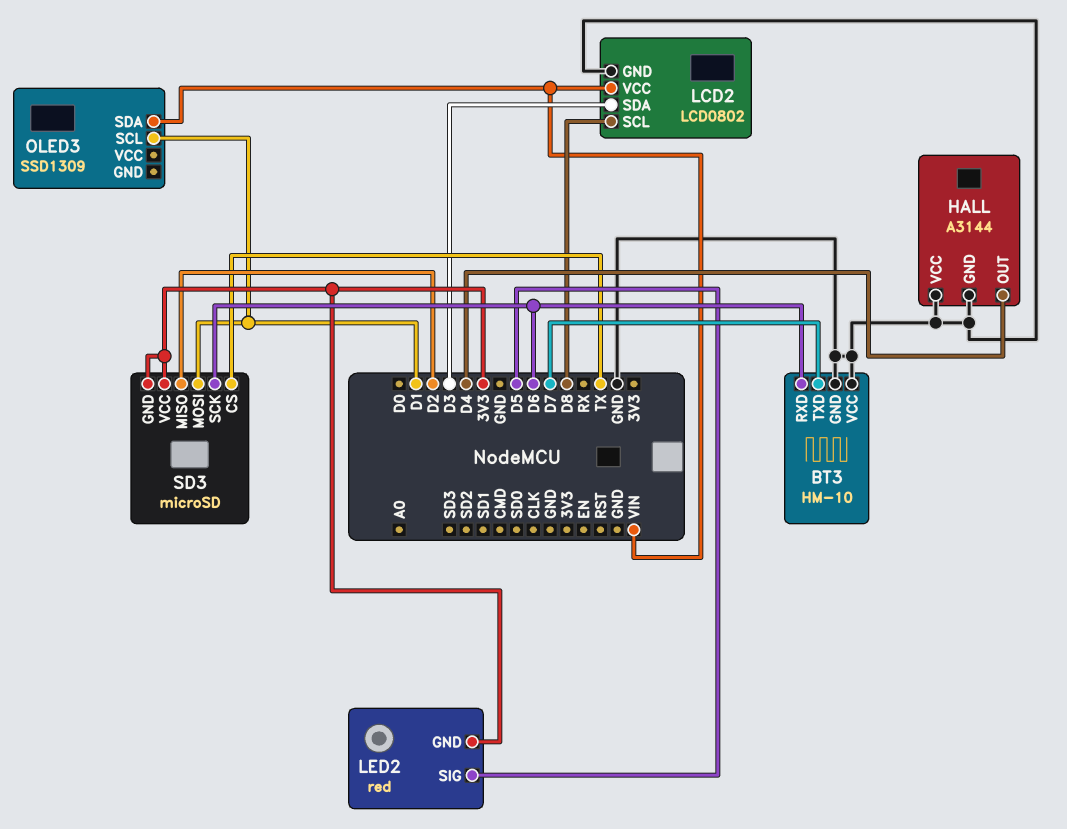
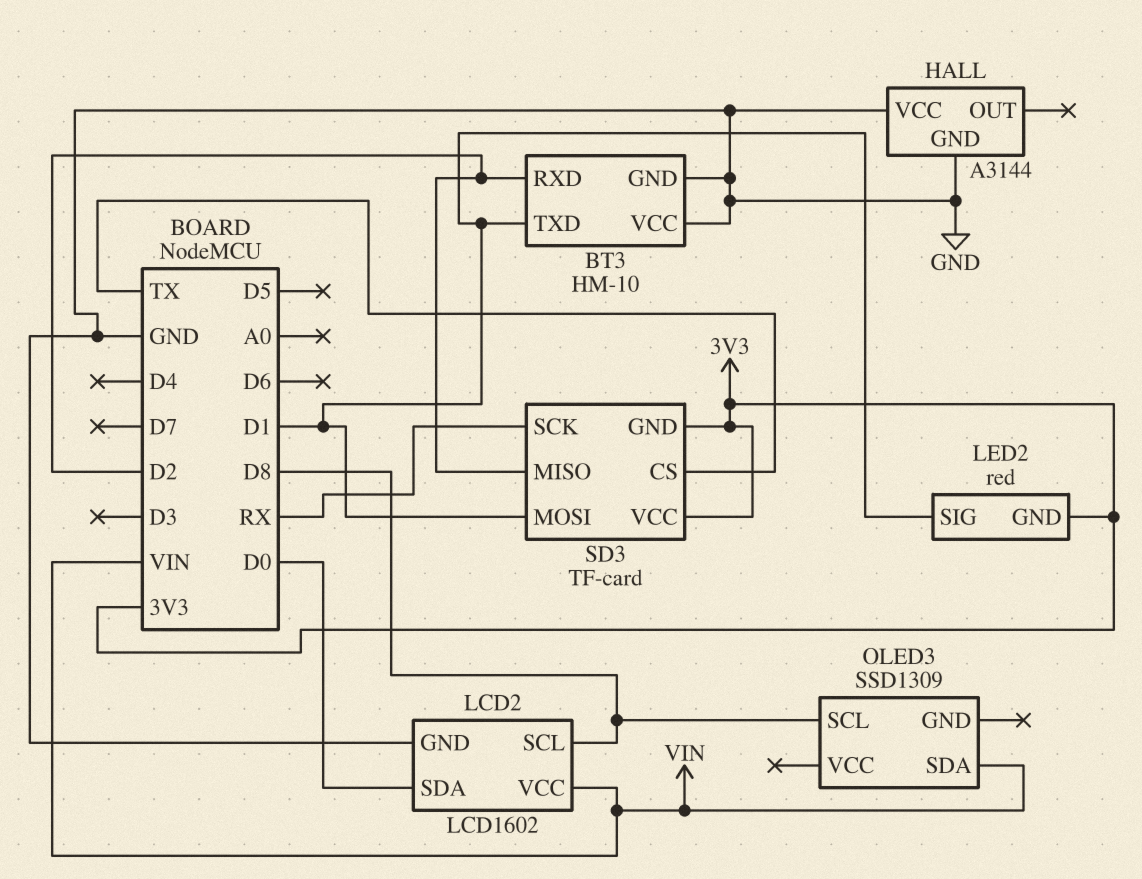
BT3 pin RXD: D6 -> D2
BT3 pin TXD: D7 -> D1
HALL pin OUT: D4 -> none
LCD2: LCD0802 -> LCD1602
LCD2 pin SDA: D3 -> D0
LED2 pin SIG: D5 -> D1
OLED3 pin SCL: D1 -> D8
SD3: microSD -> TF-card
SD3 pin SCK: D6 -> RX

